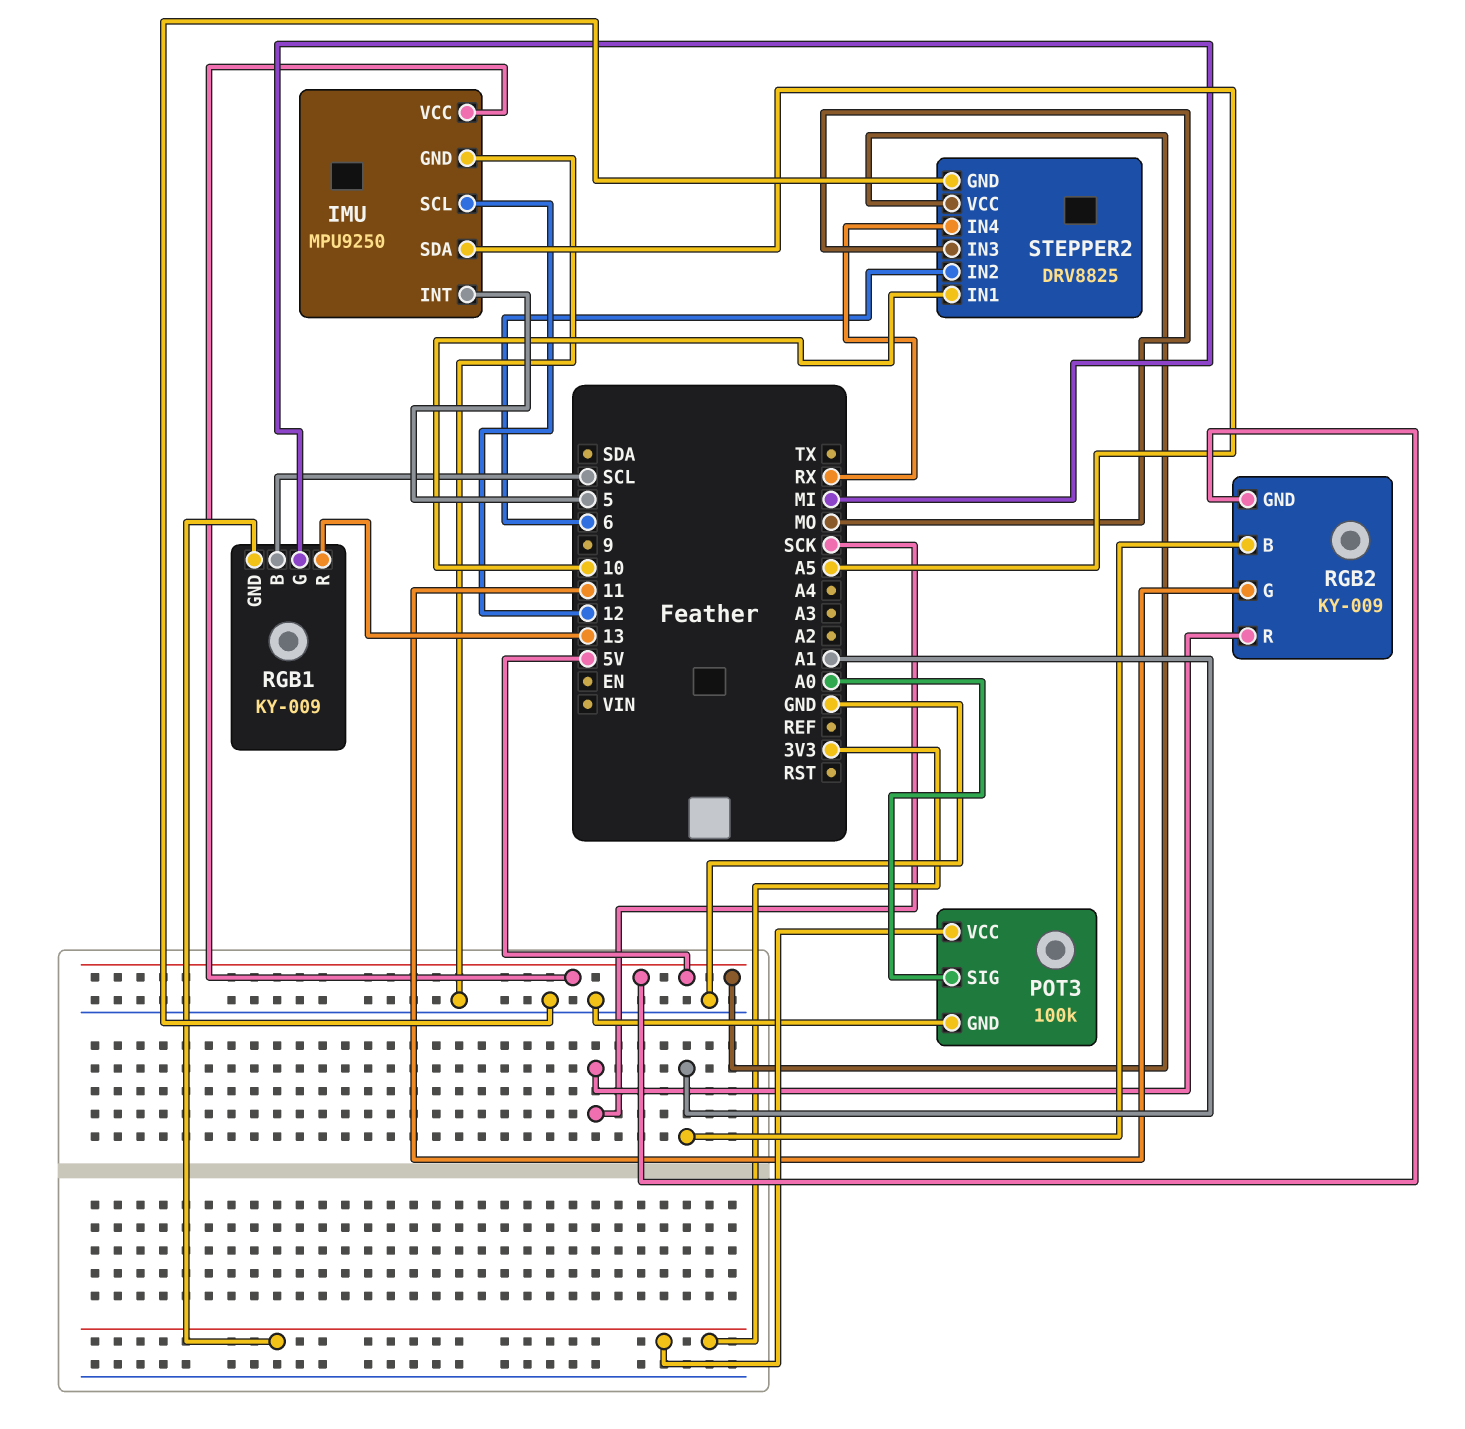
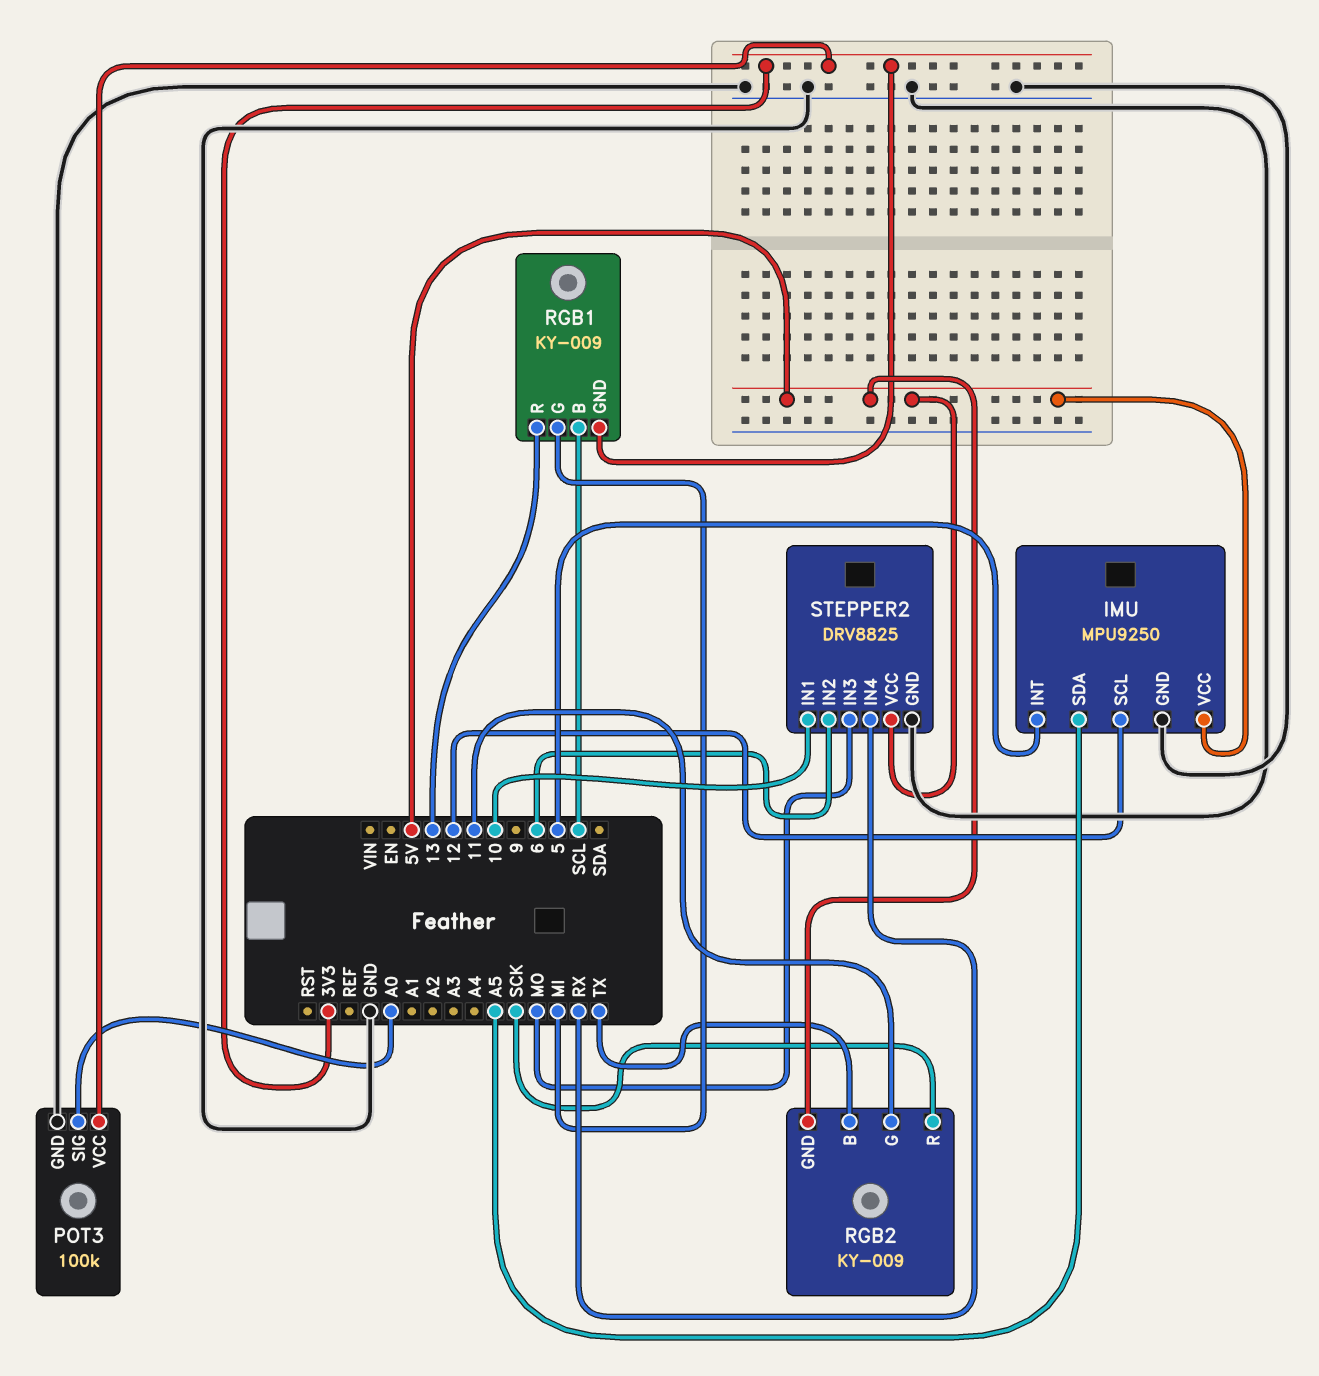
RGB2 pin B: A1 -> TX

